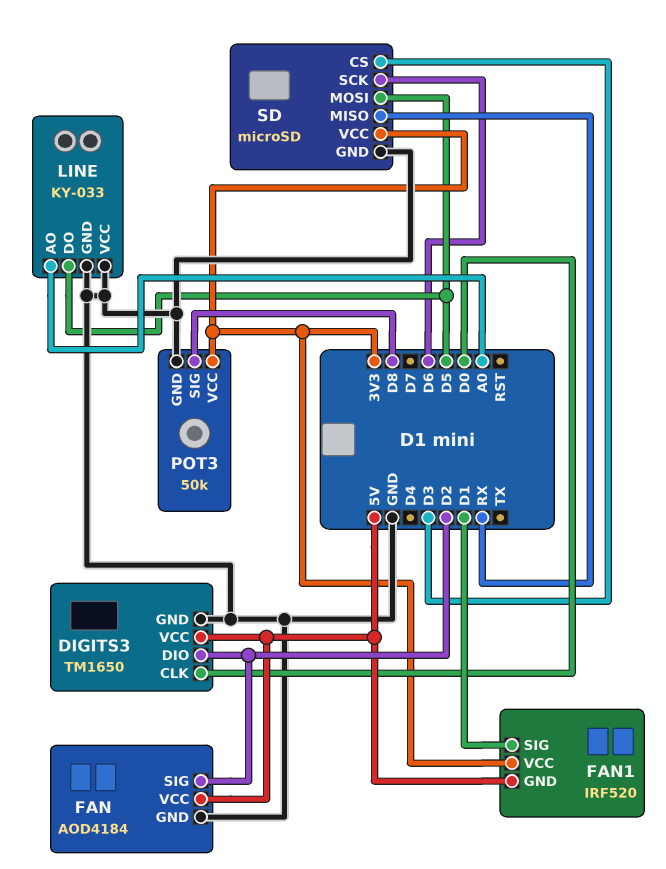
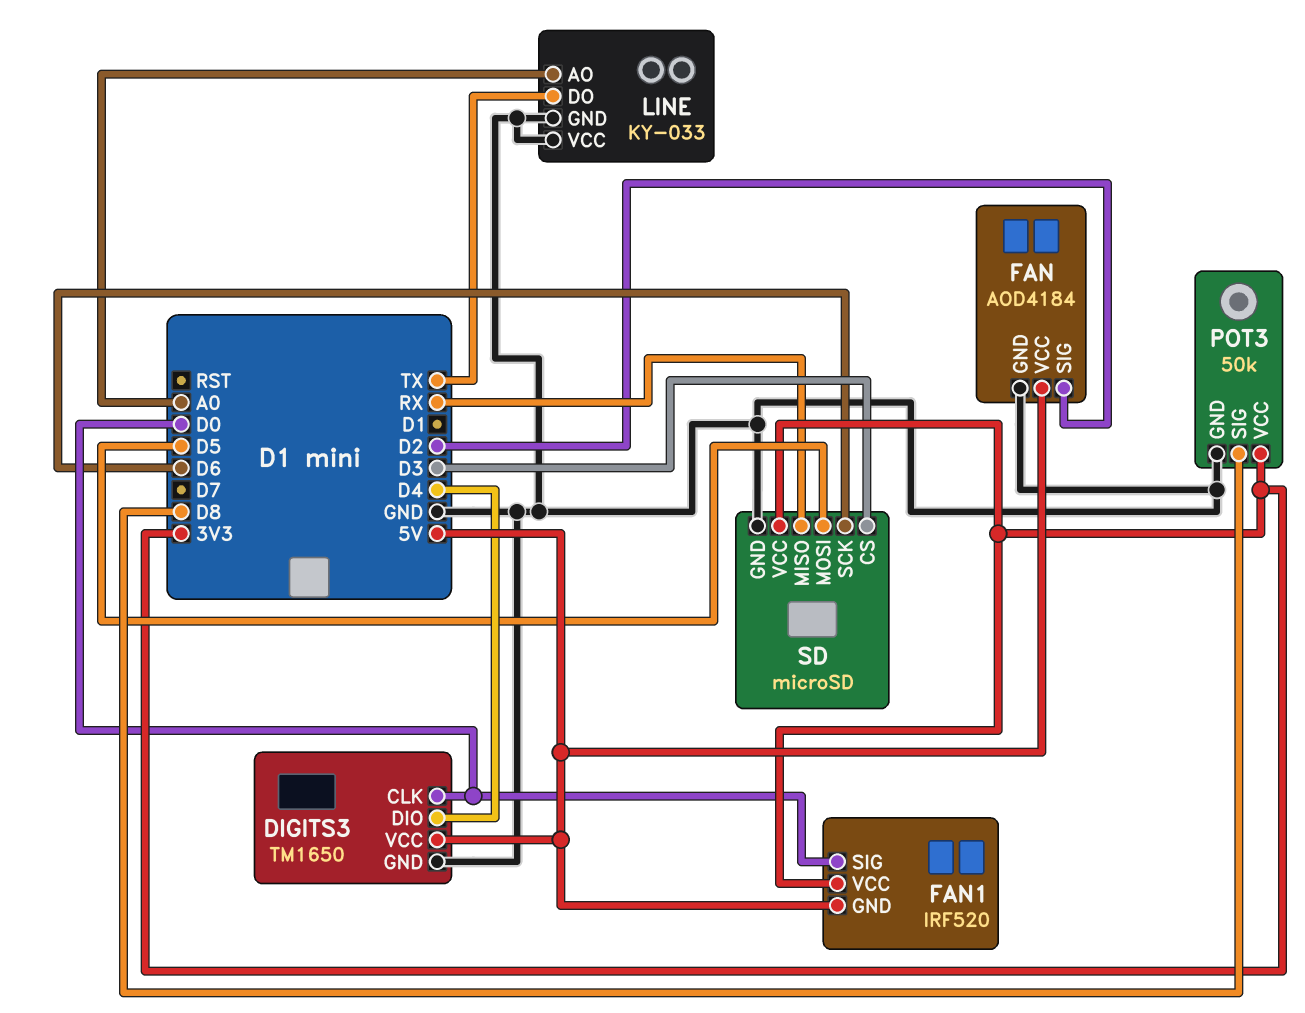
DIGITS3 pin DIO: D2 -> D4
FAN1 pin SIG: D1 -> D0
LINE pin DO: D5 -> TX

